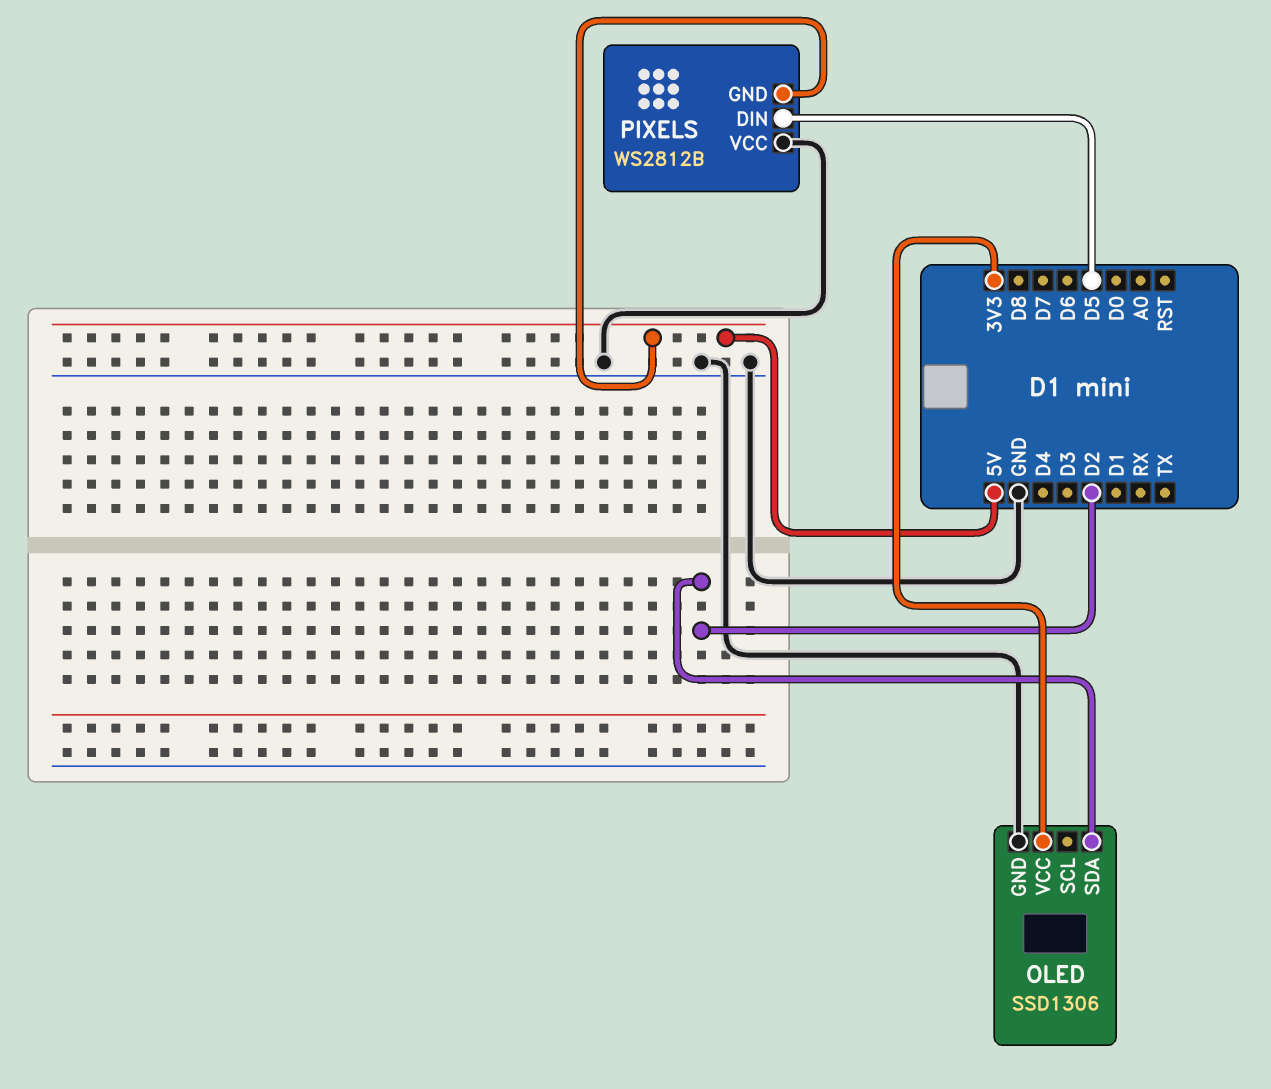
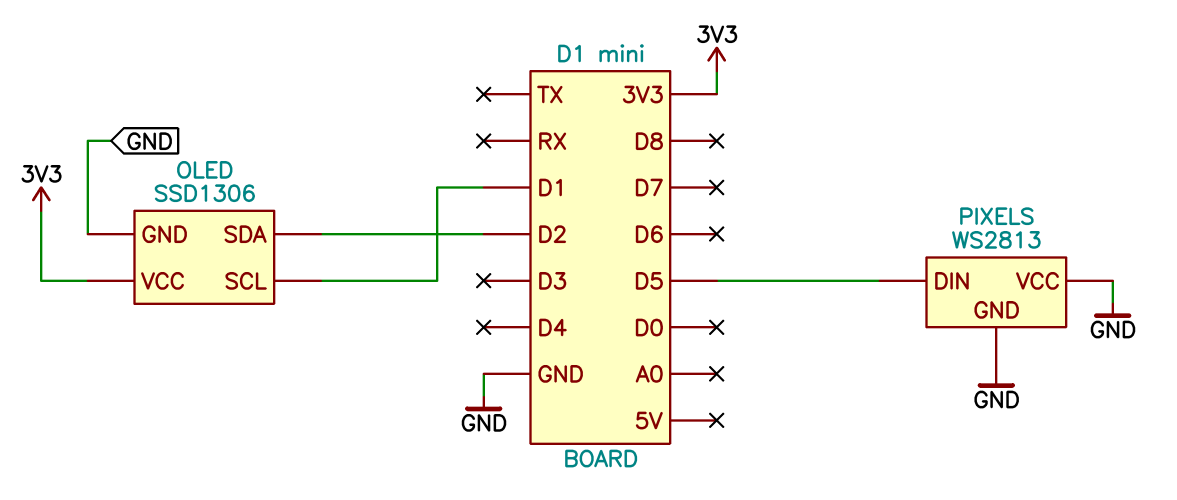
OLED pin SCL: none -> D1
PIXELS: WS2812B -> WS2813
PIXELS pin GND: 5V -> GND

